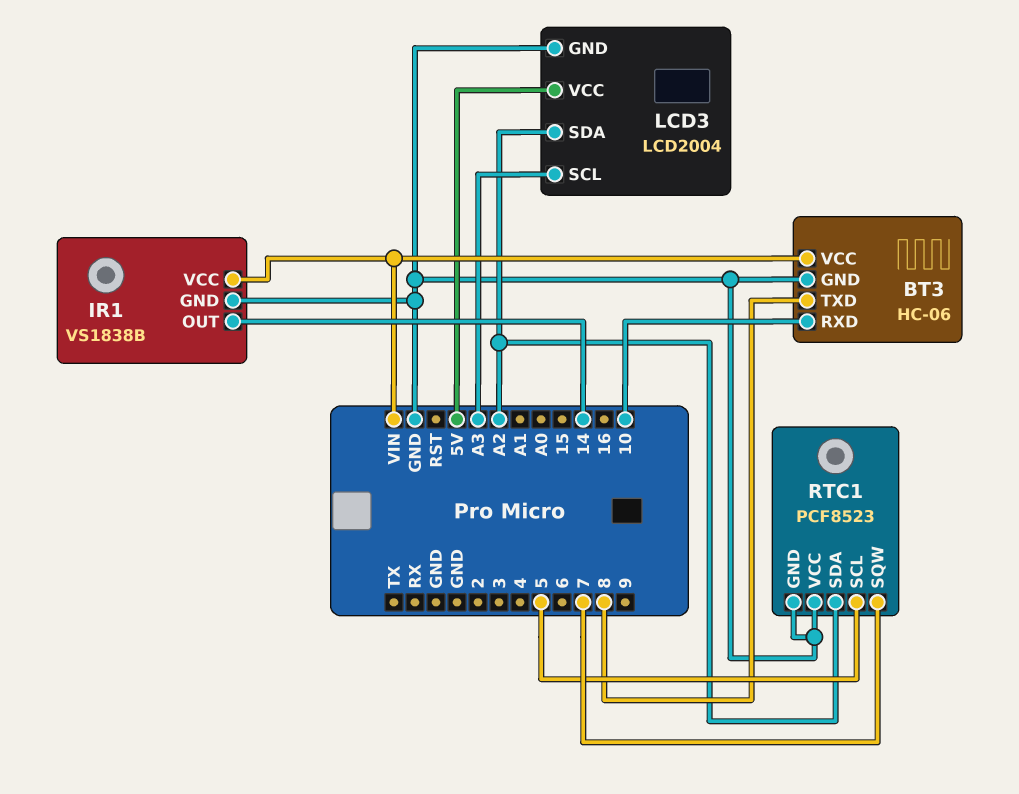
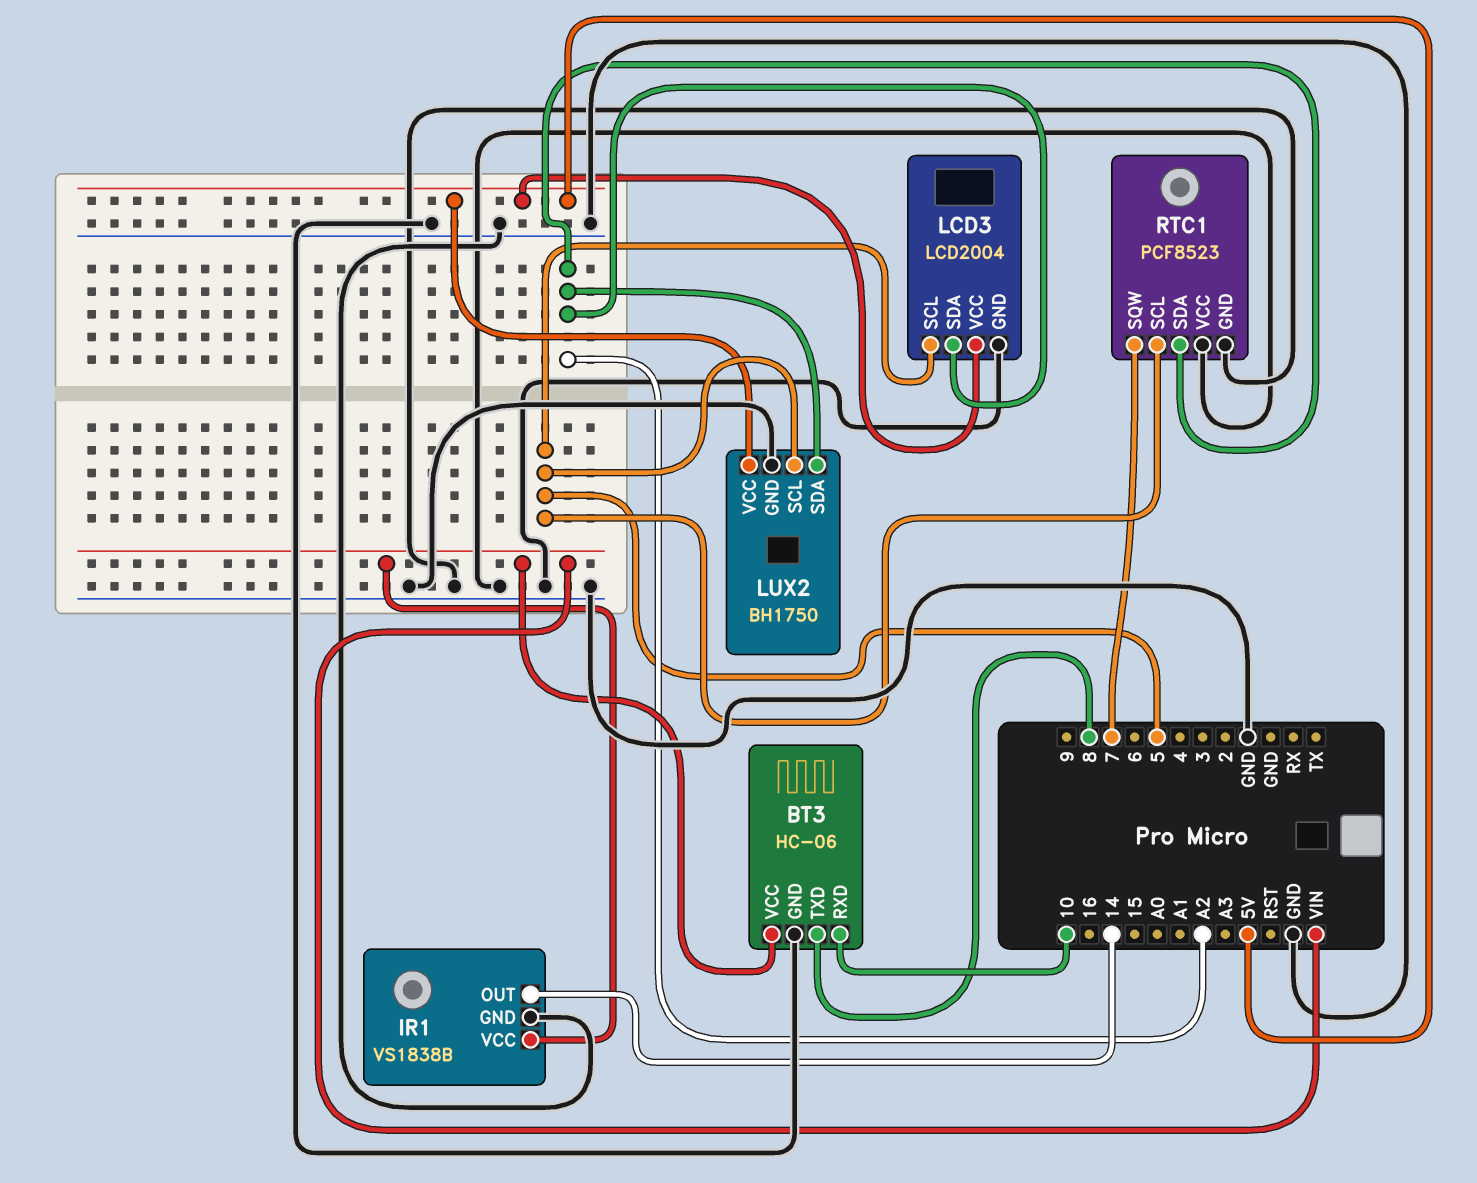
LCD3 pin SCL: A3 -> 5
LUX2: none -> BH1750
LUX2 pin GND: none -> GND
LUX2 pin SCL: none -> 5
LUX2 pin SDA: none -> A2
LUX2 pin VCC: none -> 5V

